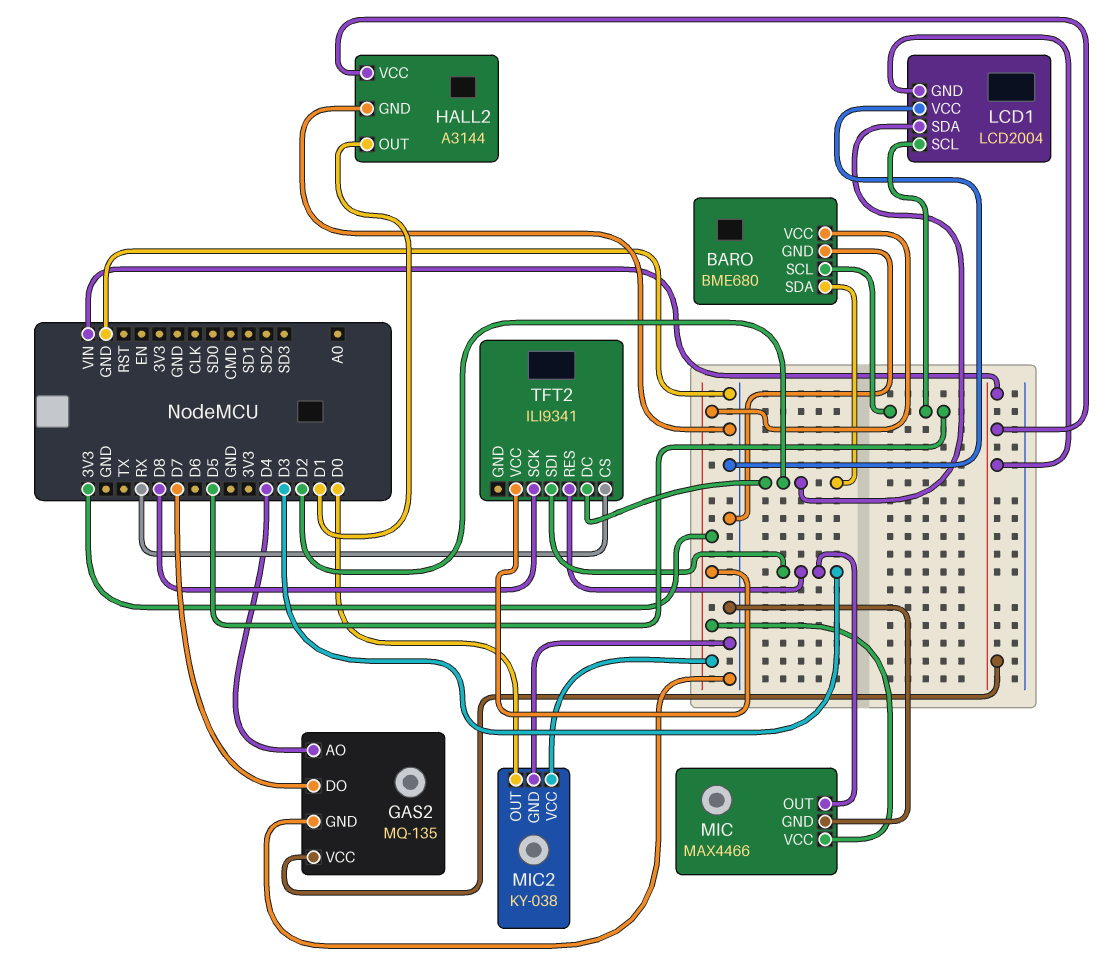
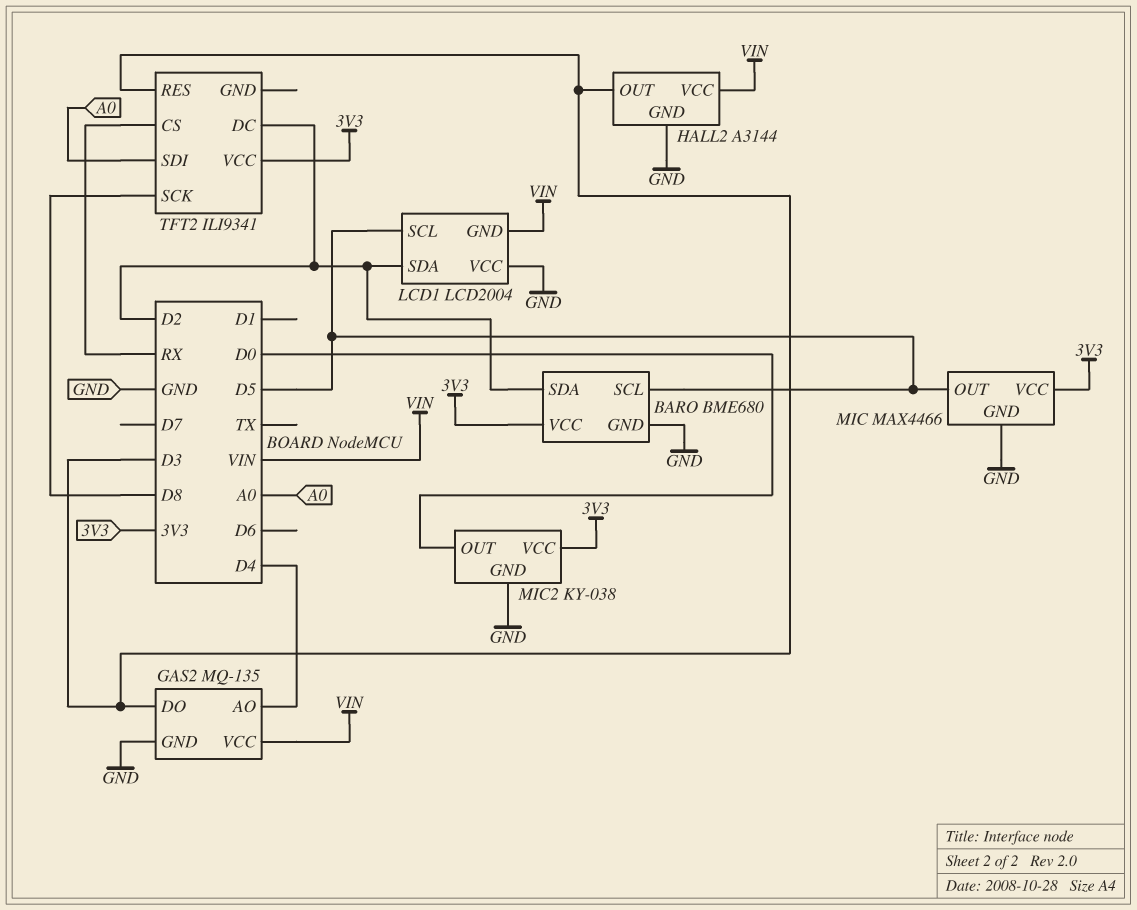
GAS2 pin DO: D7 -> D3
HALL2 pin OUT: D1 -> D3
MIC pin OUT: D3 -> D5
TFT2 pin SDI: D3 -> A0

